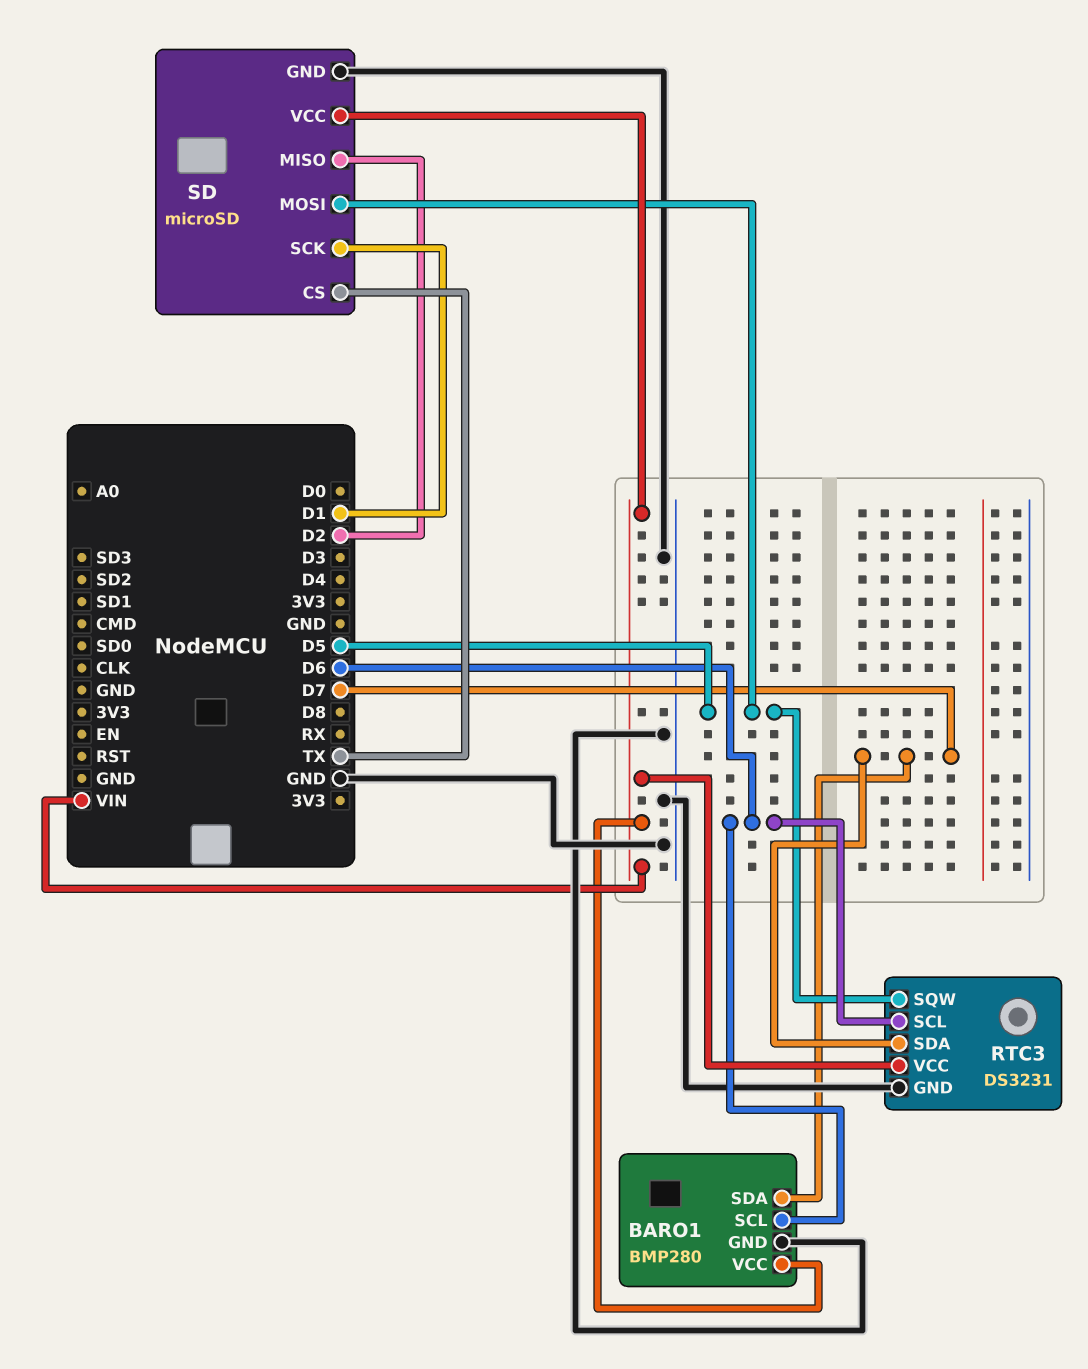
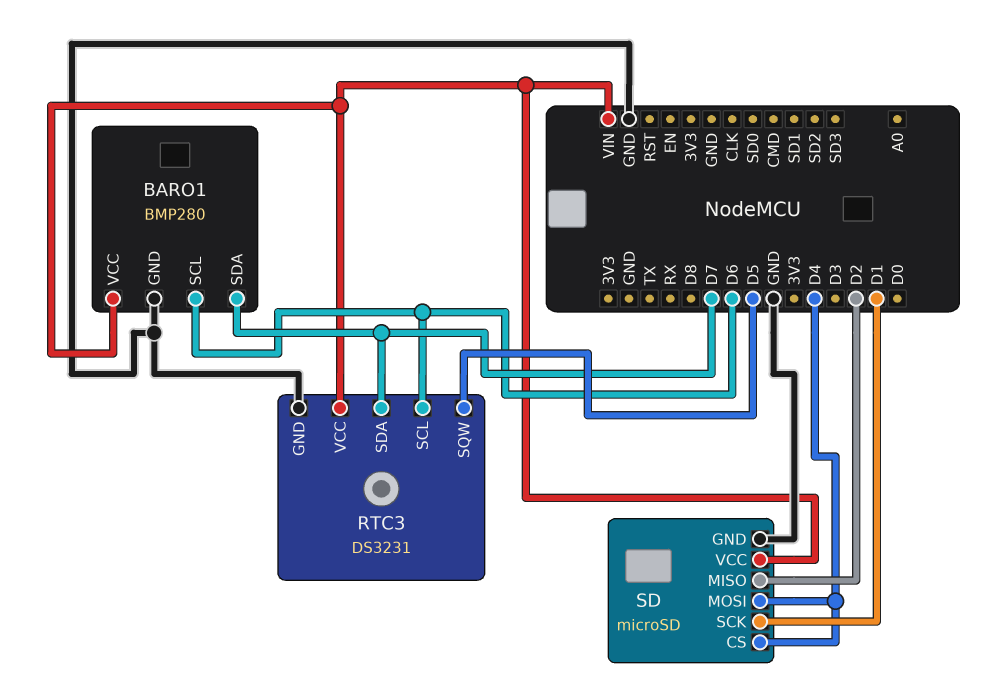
SD pin CS: TX -> D4
SD pin MOSI: D5 -> D4

